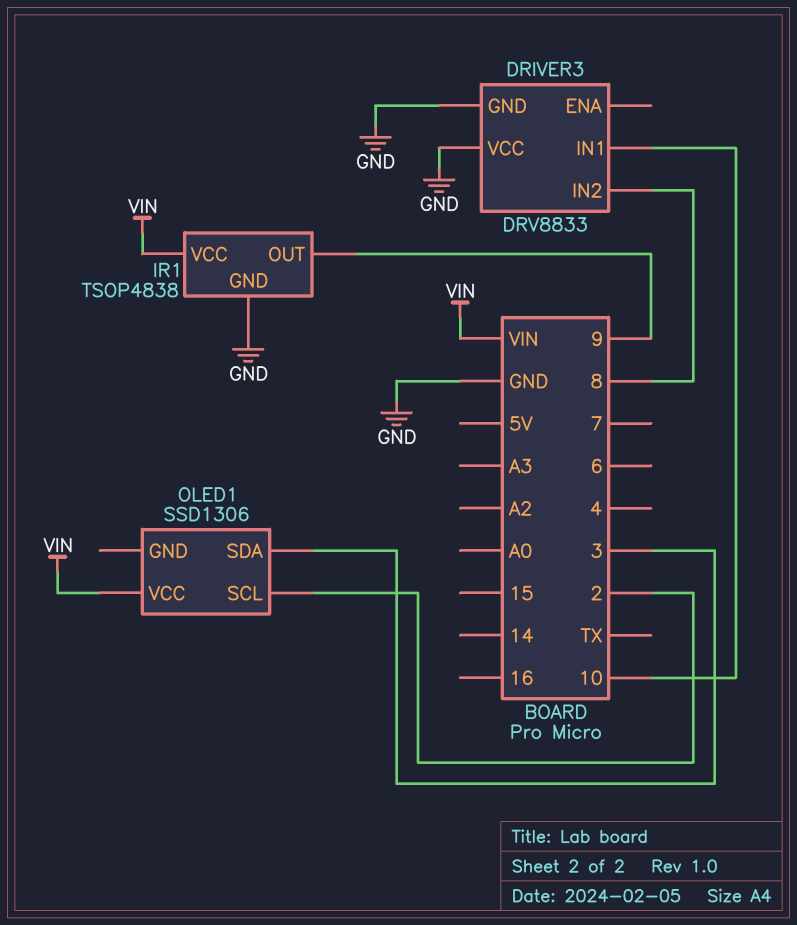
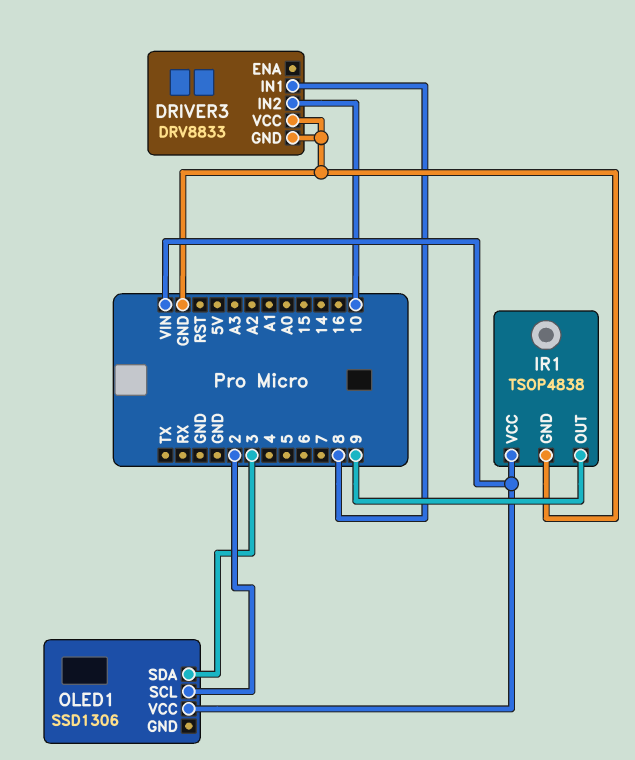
DRIVER3 pin IN1: 10 -> 8
DRIVER3 pin IN2: 8 -> 10

